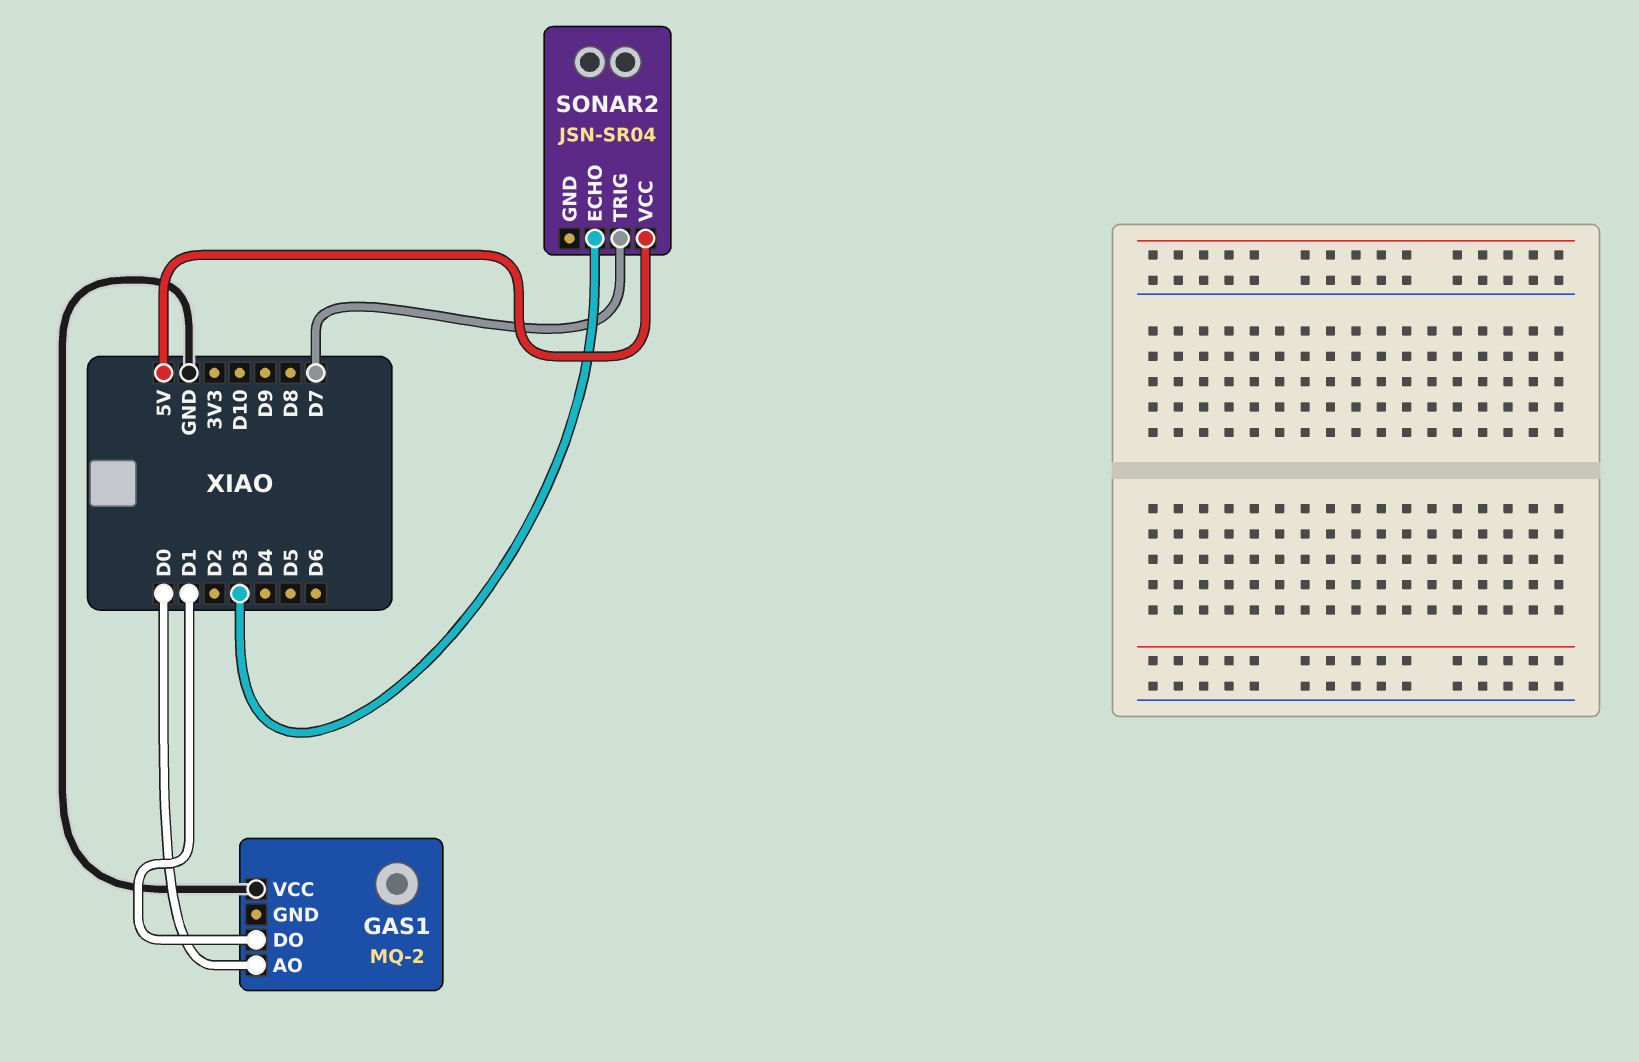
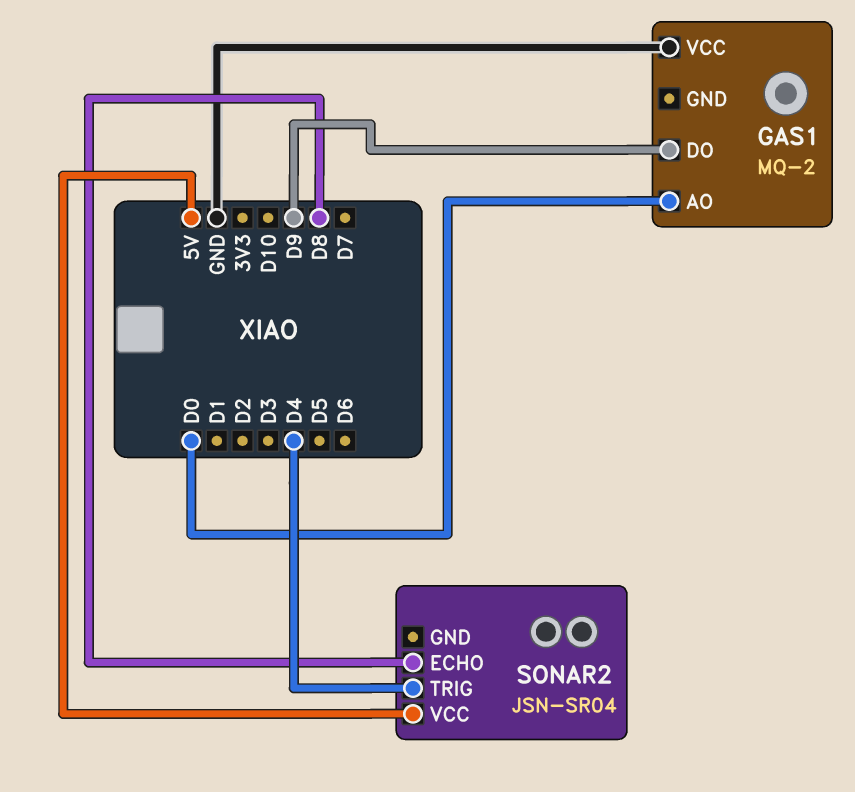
GAS1 pin DO: D1 -> D9
SONAR2 pin ECHO: D3 -> D8
SONAR2 pin TRIG: D7 -> D4

